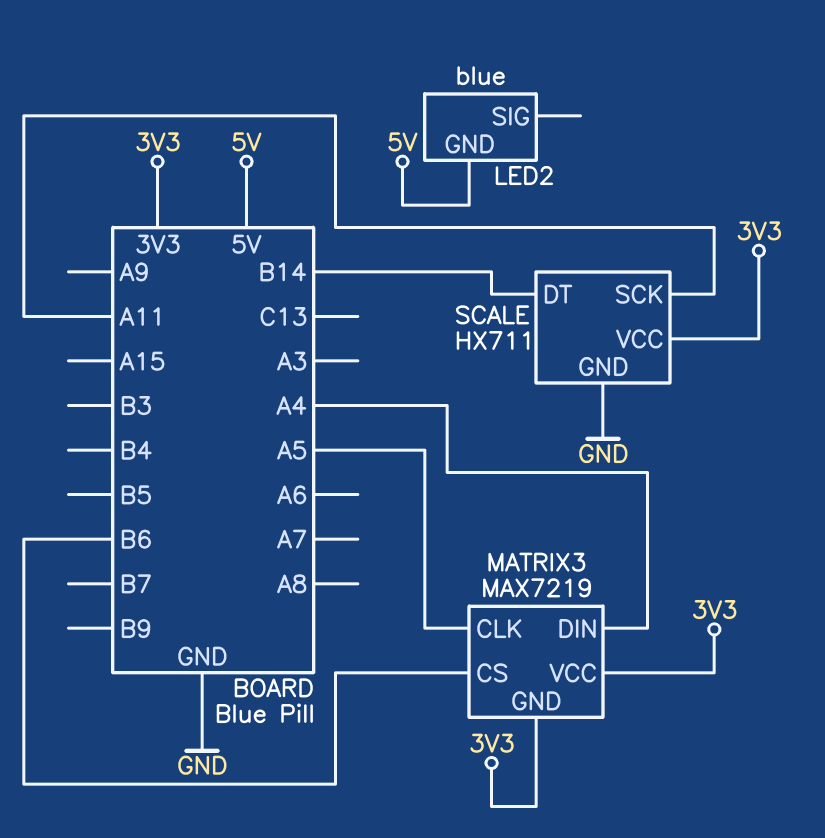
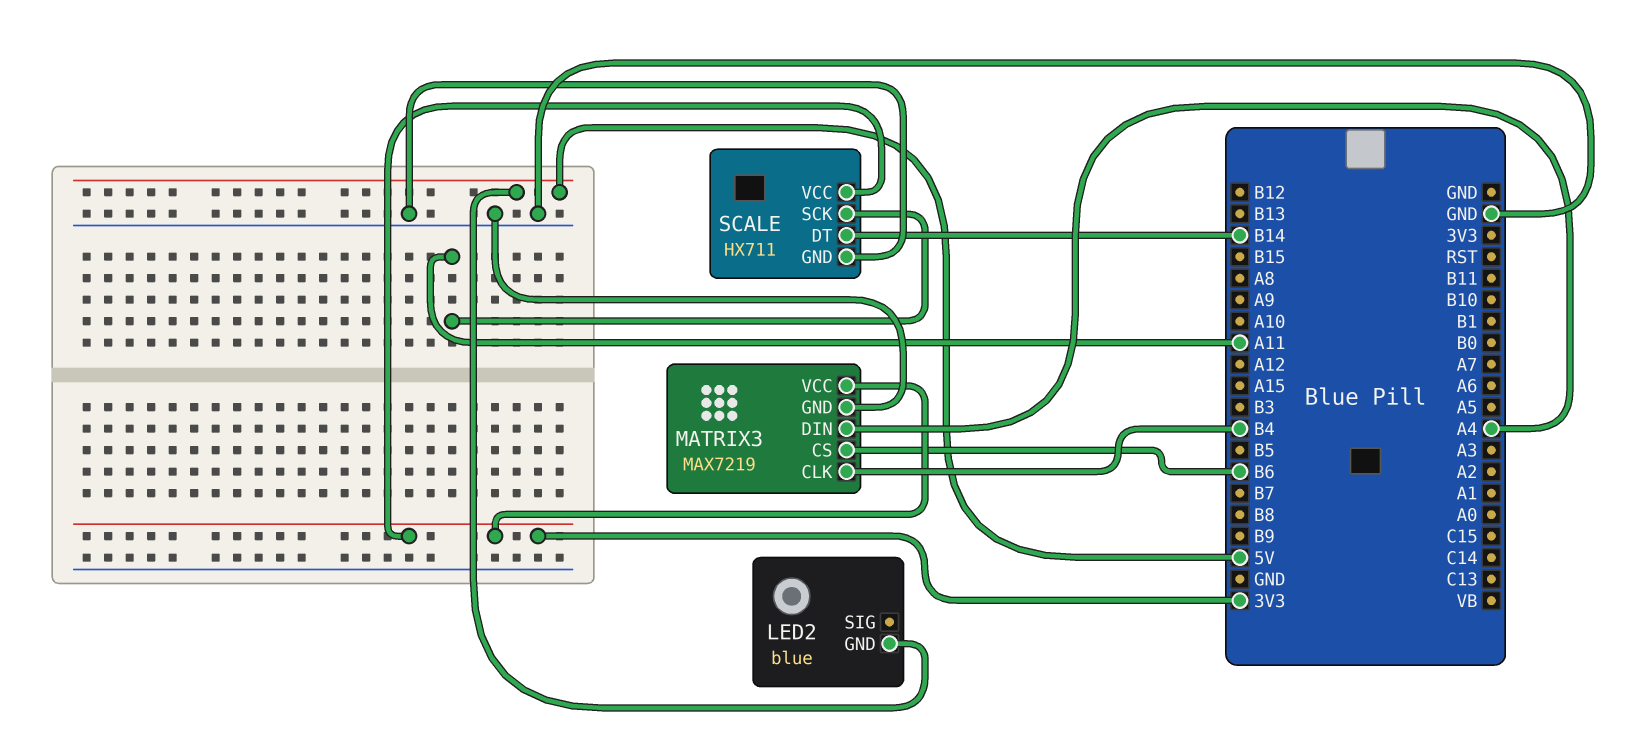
MATRIX3 pin CLK: A5 -> B4
MATRIX3 pin GND: 3V3 -> GND

